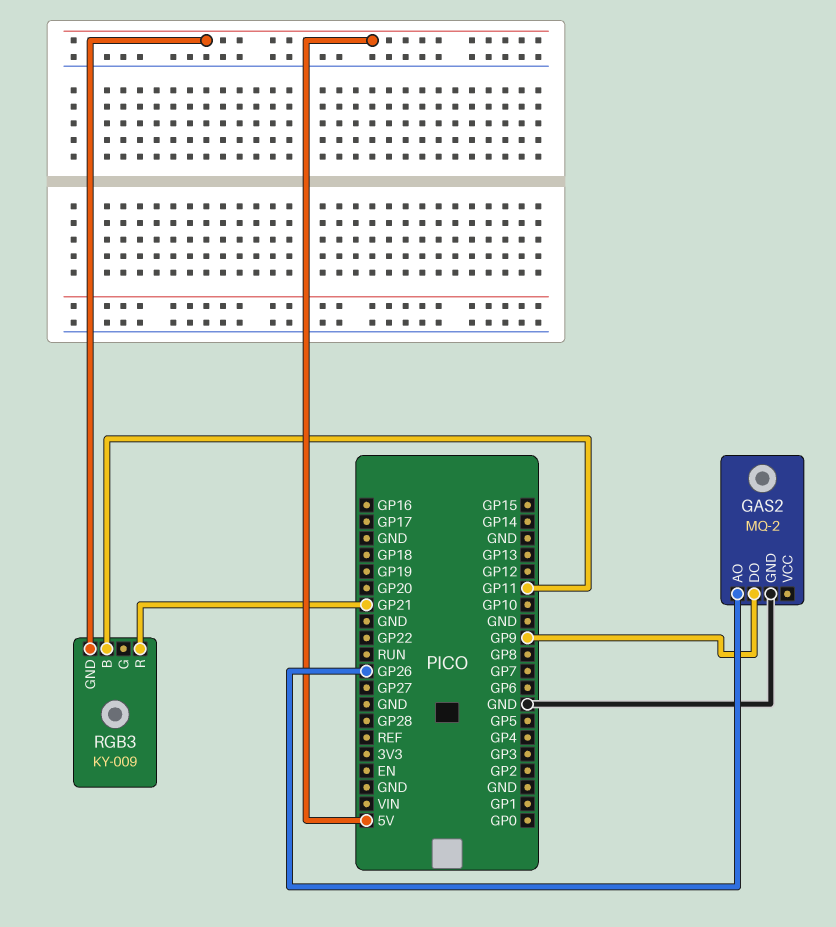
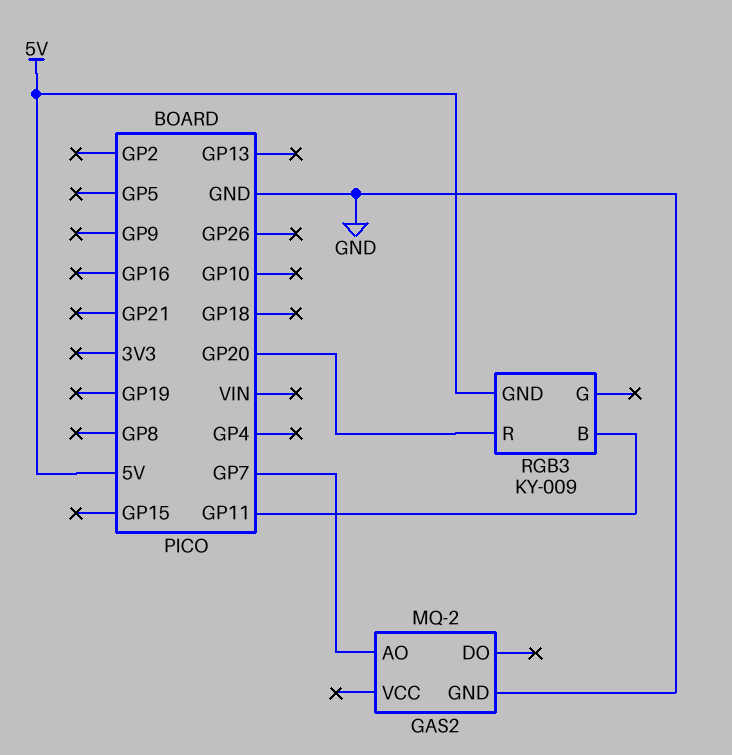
GAS2 pin AO: GP26 -> GP7
GAS2 pin DO: GP9 -> none
RGB3 pin R: GP21 -> GP20

